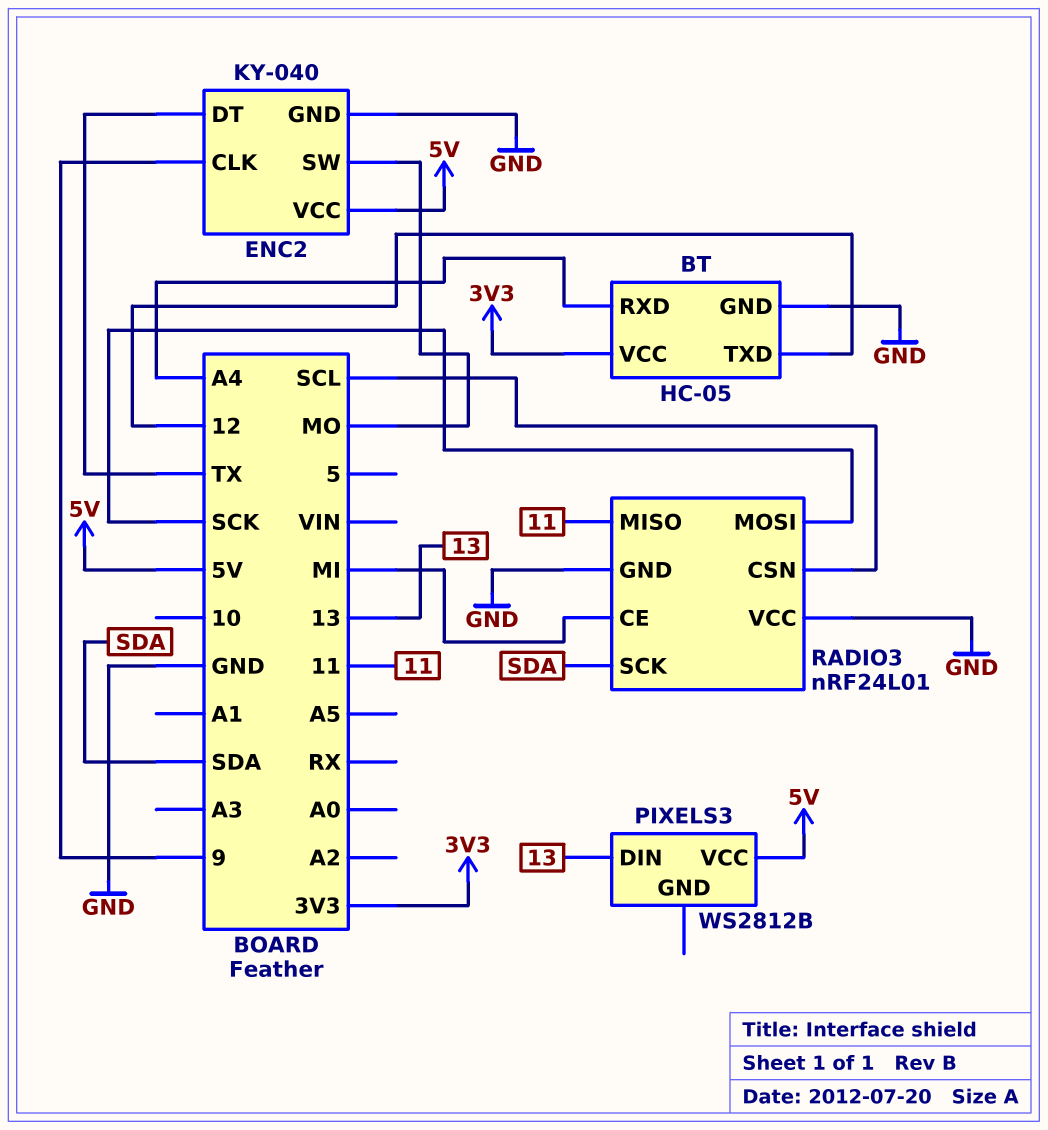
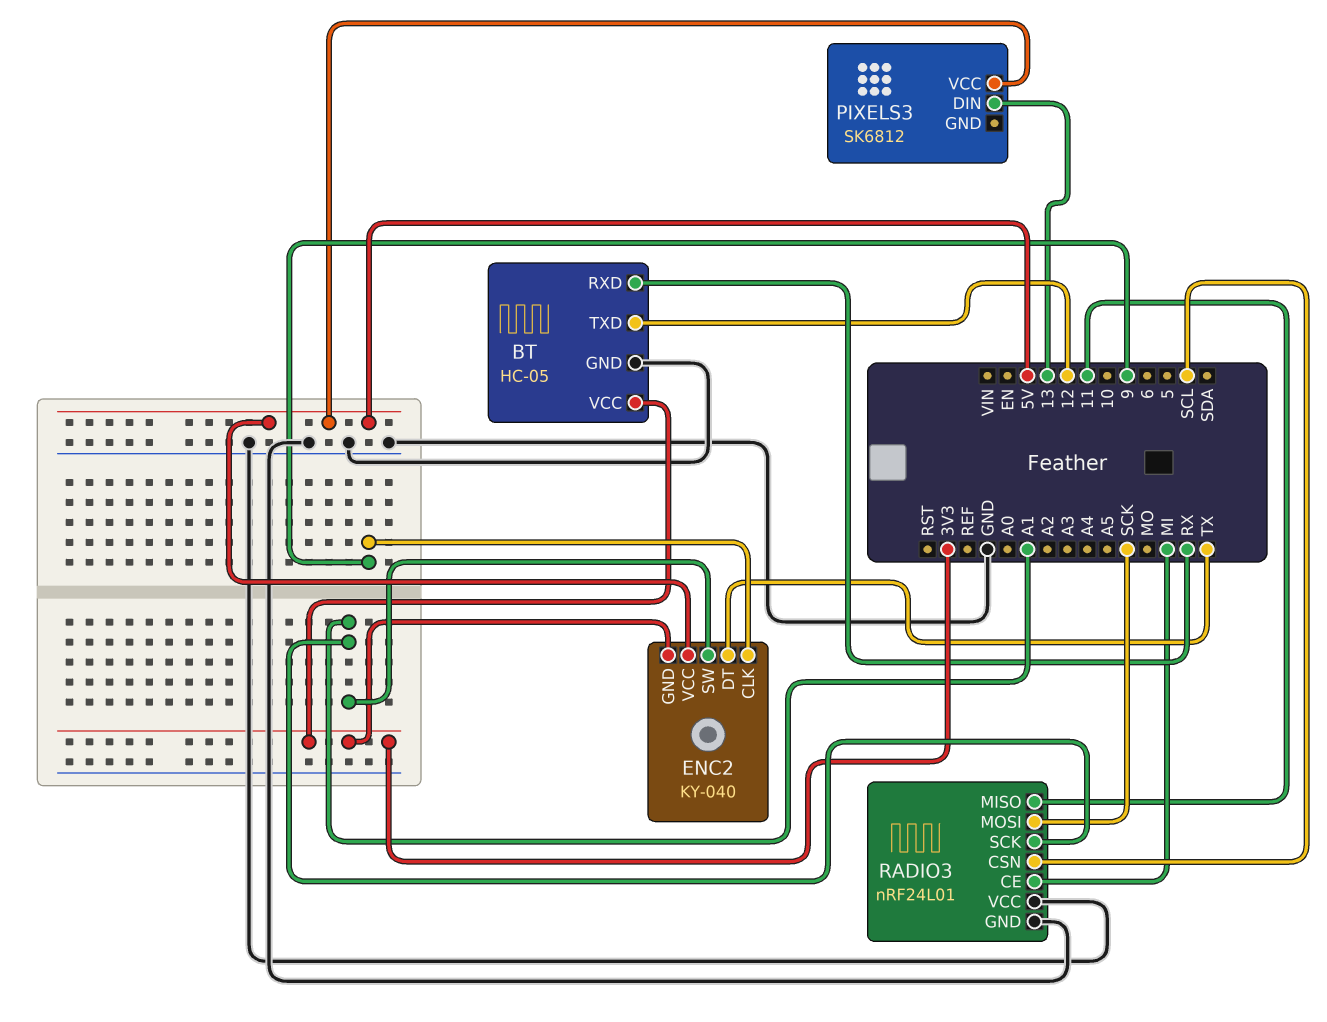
BT pin RXD: A4 -> RX
ENC2 pin GND: GND -> 3V3
ENC2 pin SW: MO -> A1
PIXELS3: WS2812B -> SK6812
RADIO3 pin SCK: SDA -> A1

